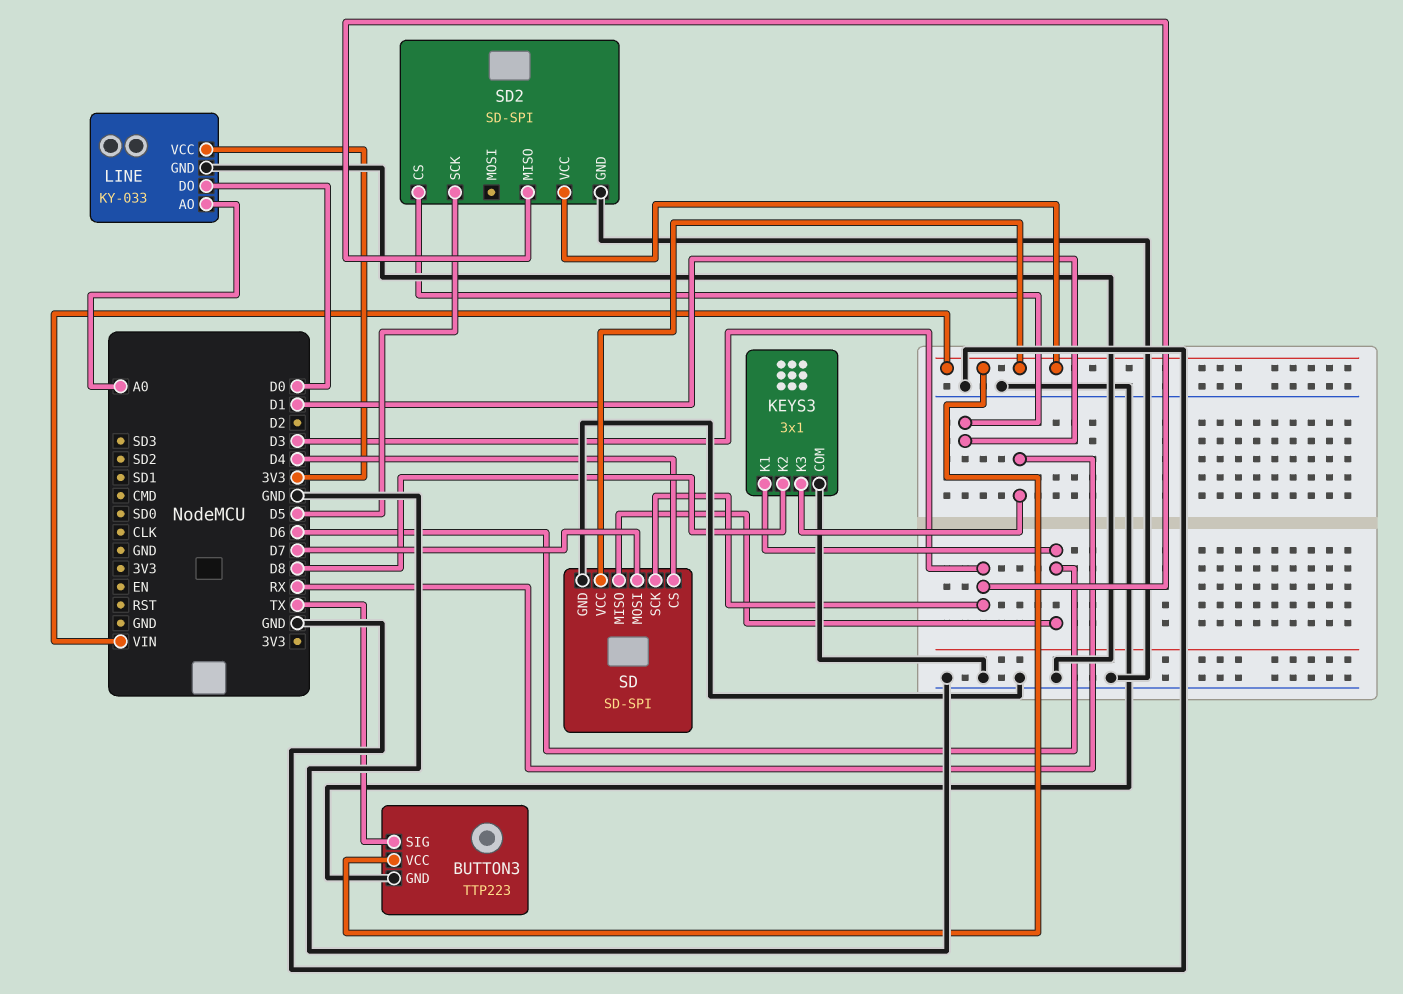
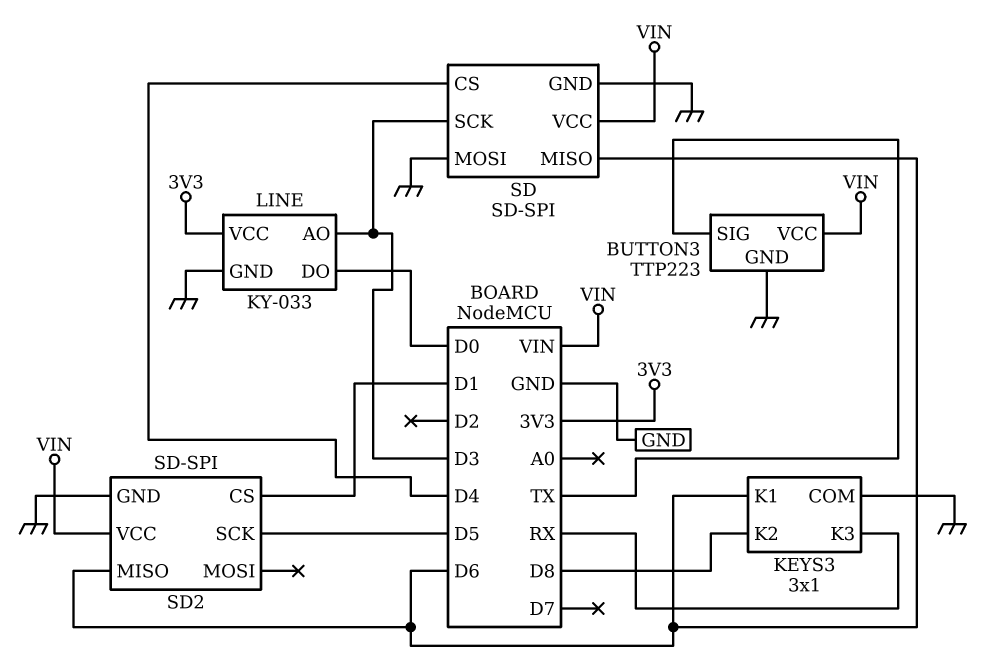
LINE pin AO: A0 -> D3
SD pin MOSI: D7 -> GND
SD2 pin MISO: D3 -> D6

